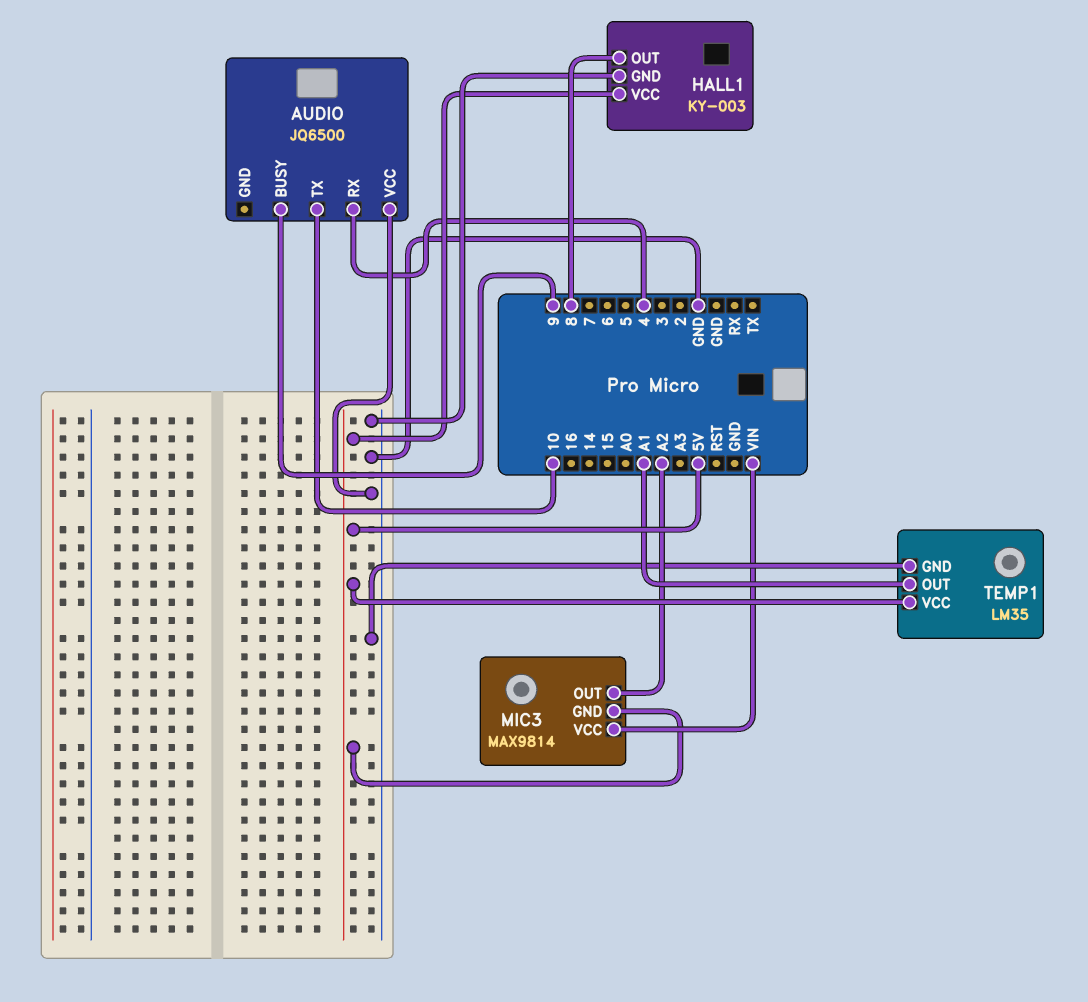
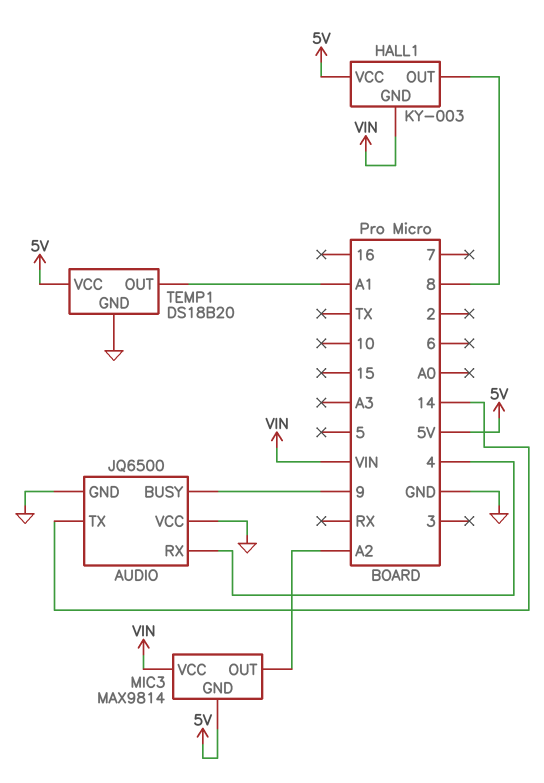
AUDIO pin GND: none -> GND
AUDIO pin TX: 10 -> 14
HALL1 pin GND: GND -> VIN
TEMP1: LM35 -> DS18B20

